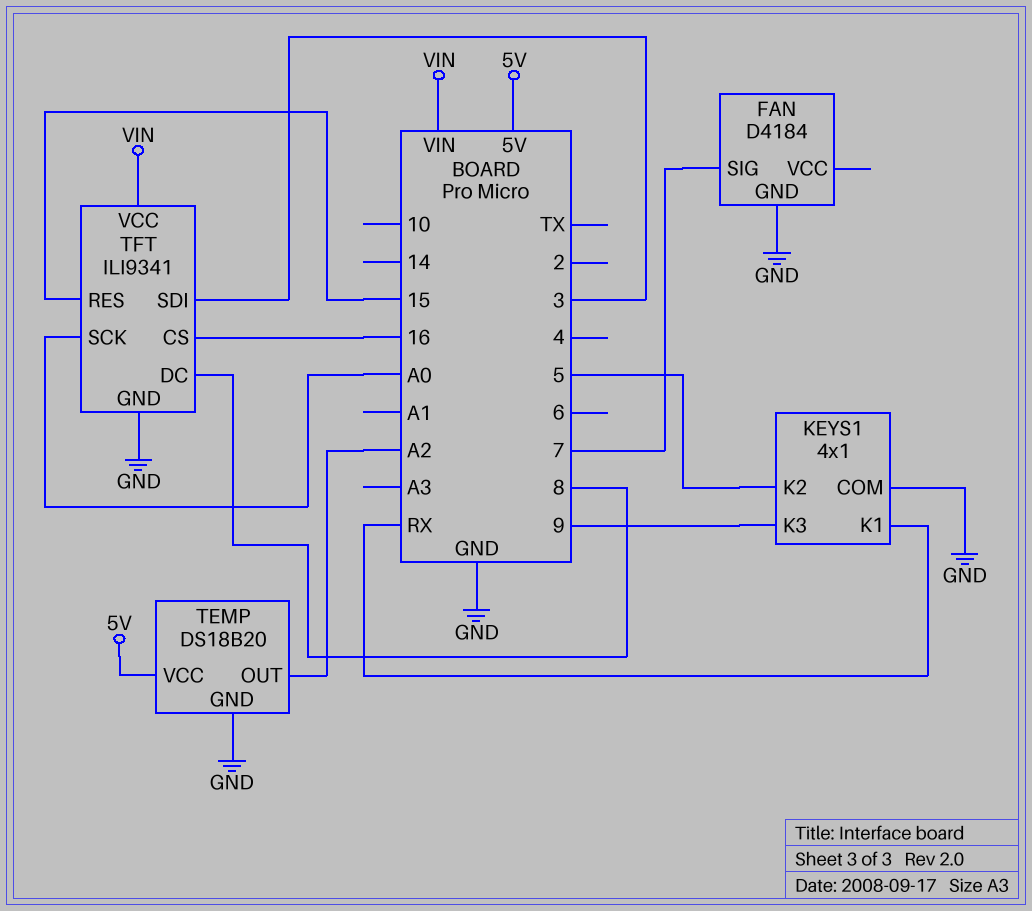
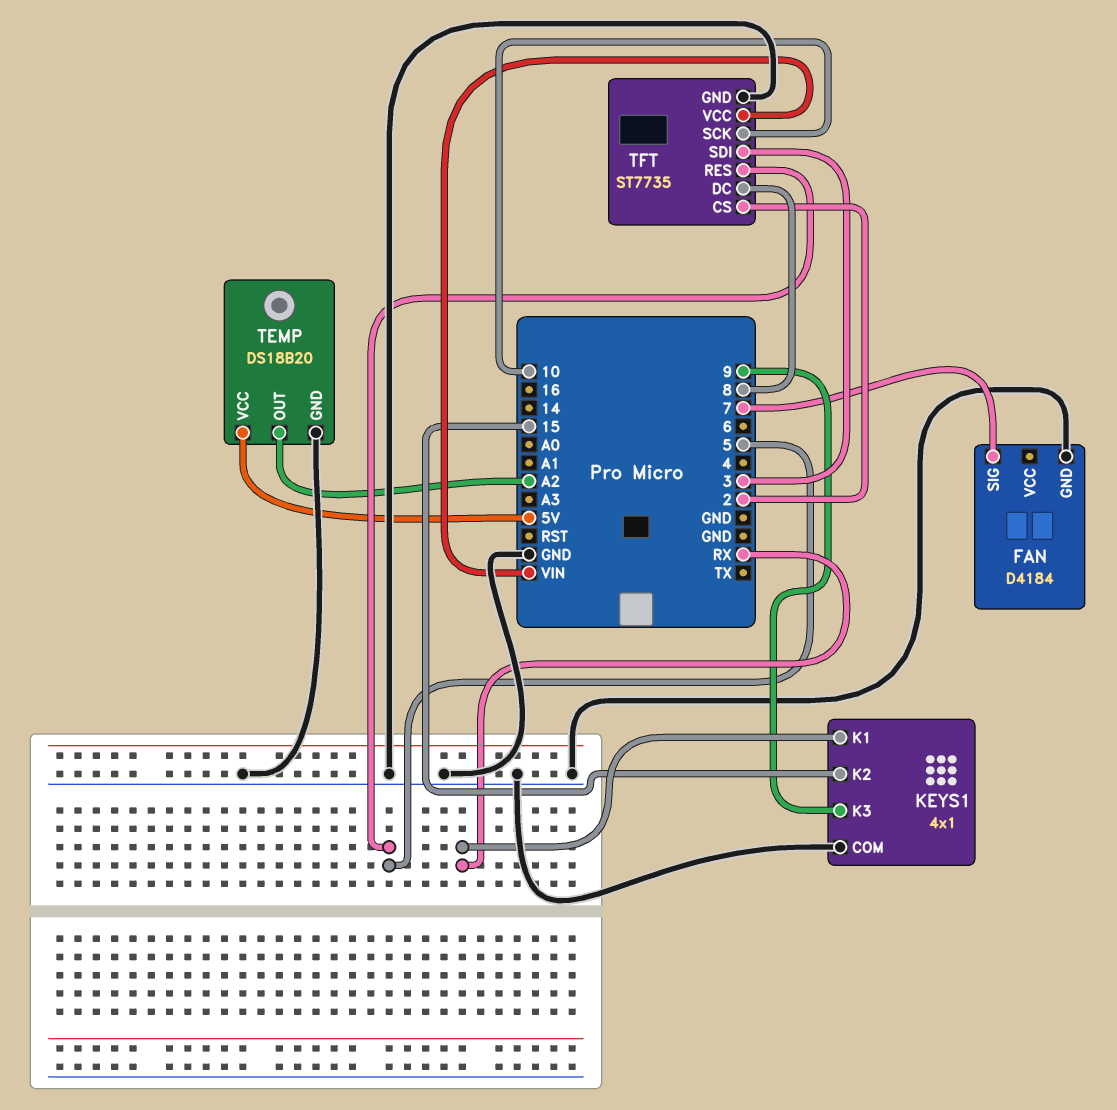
KEYS1 pin K2: 5 -> 15
TFT: ILI9341 -> ST7735
TFT pin CS: 16 -> 2
TFT pin RES: 15 -> 5
TFT pin SCK: A0 -> 10

